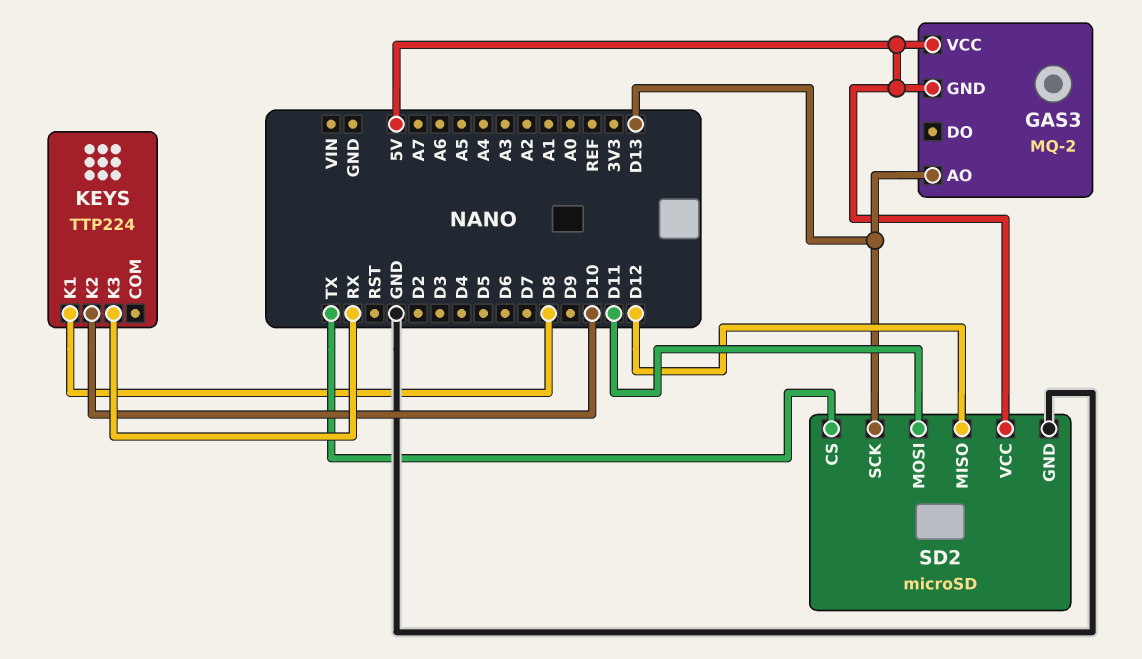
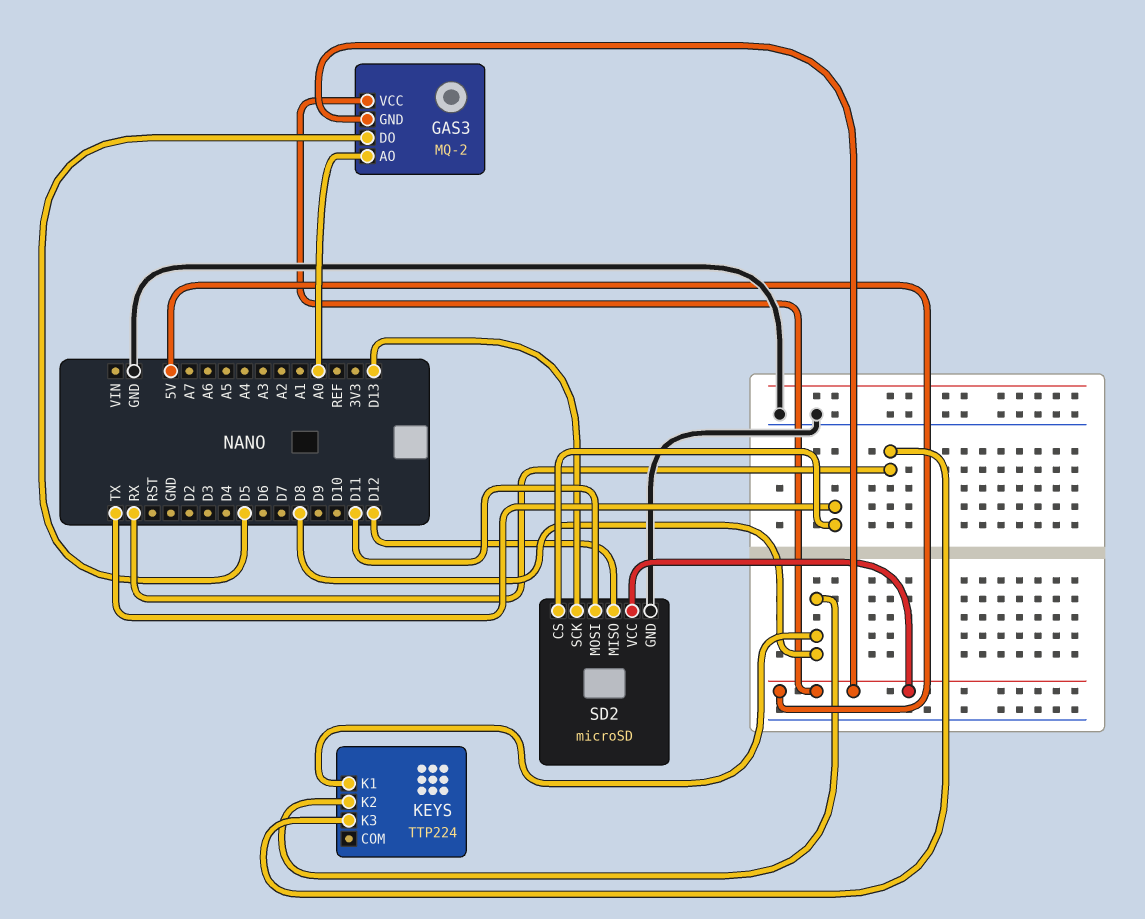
GAS3 pin AO: D13 -> A0
GAS3 pin DO: none -> D5
KEYS pin K2: D10 -> D8

